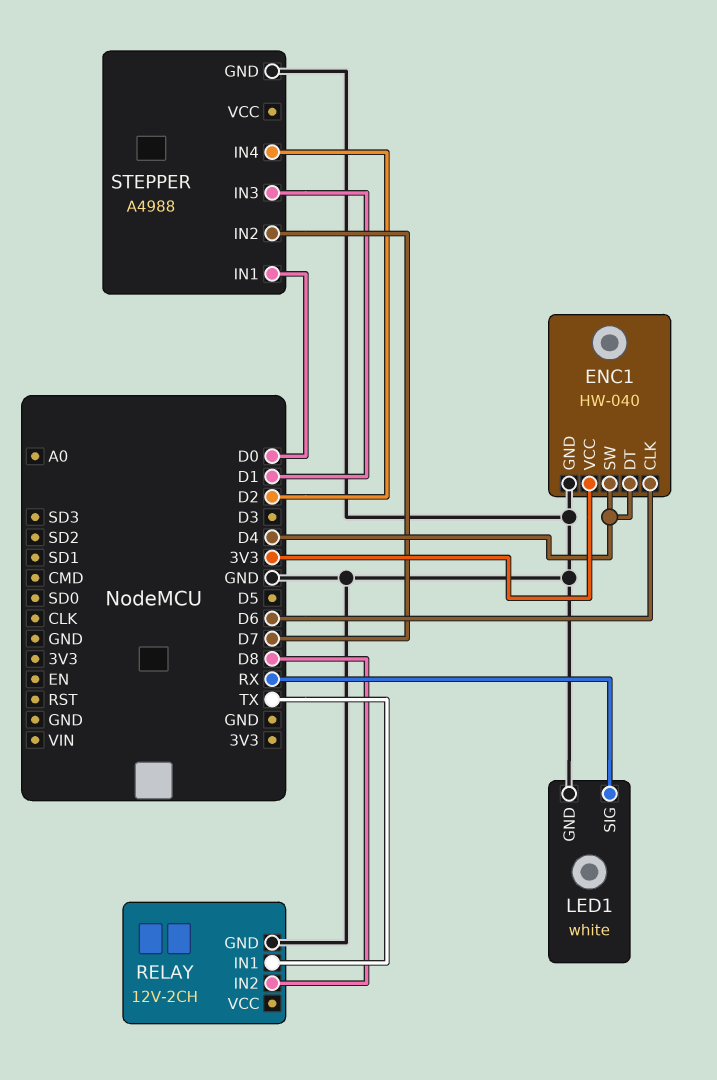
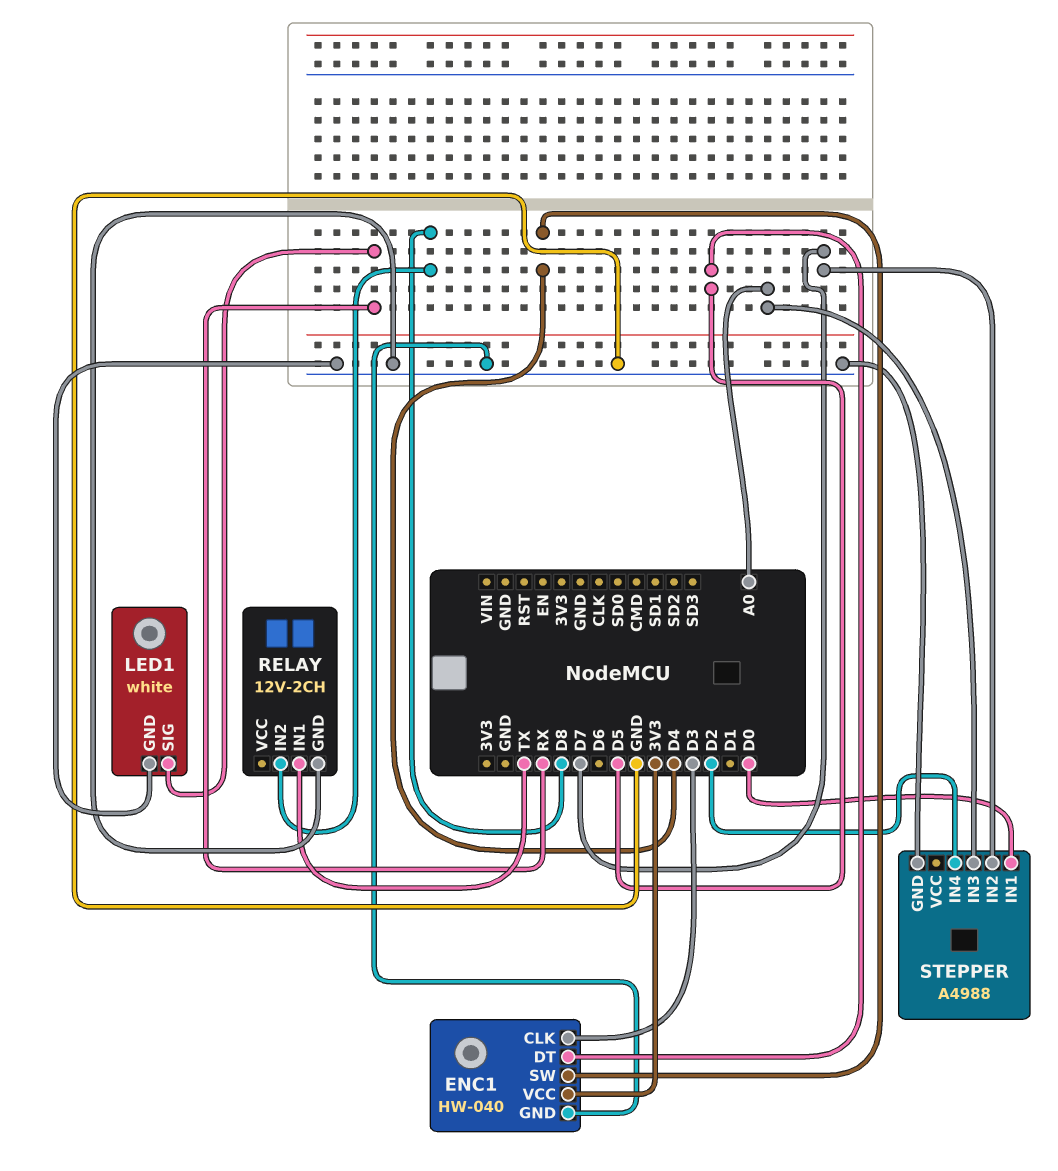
ENC1 pin CLK: D6 -> D3
ENC1 pin DT: D4 -> D5
STEPPER pin IN3: D1 -> A0

